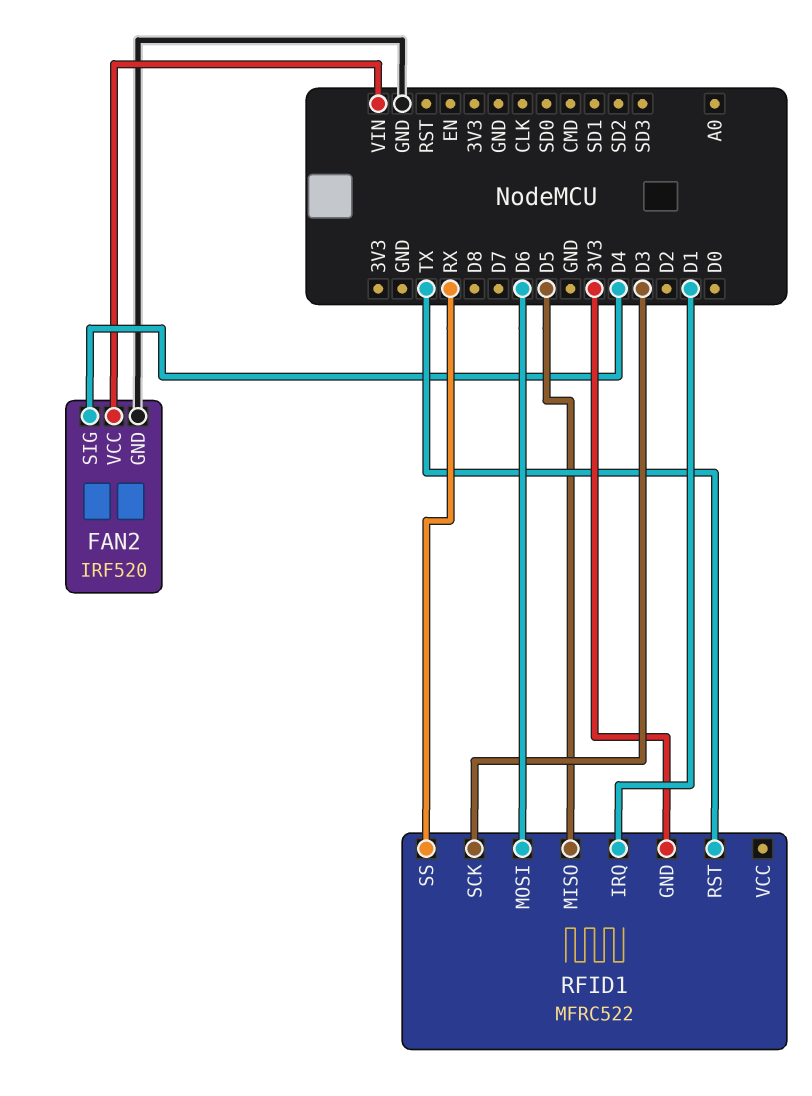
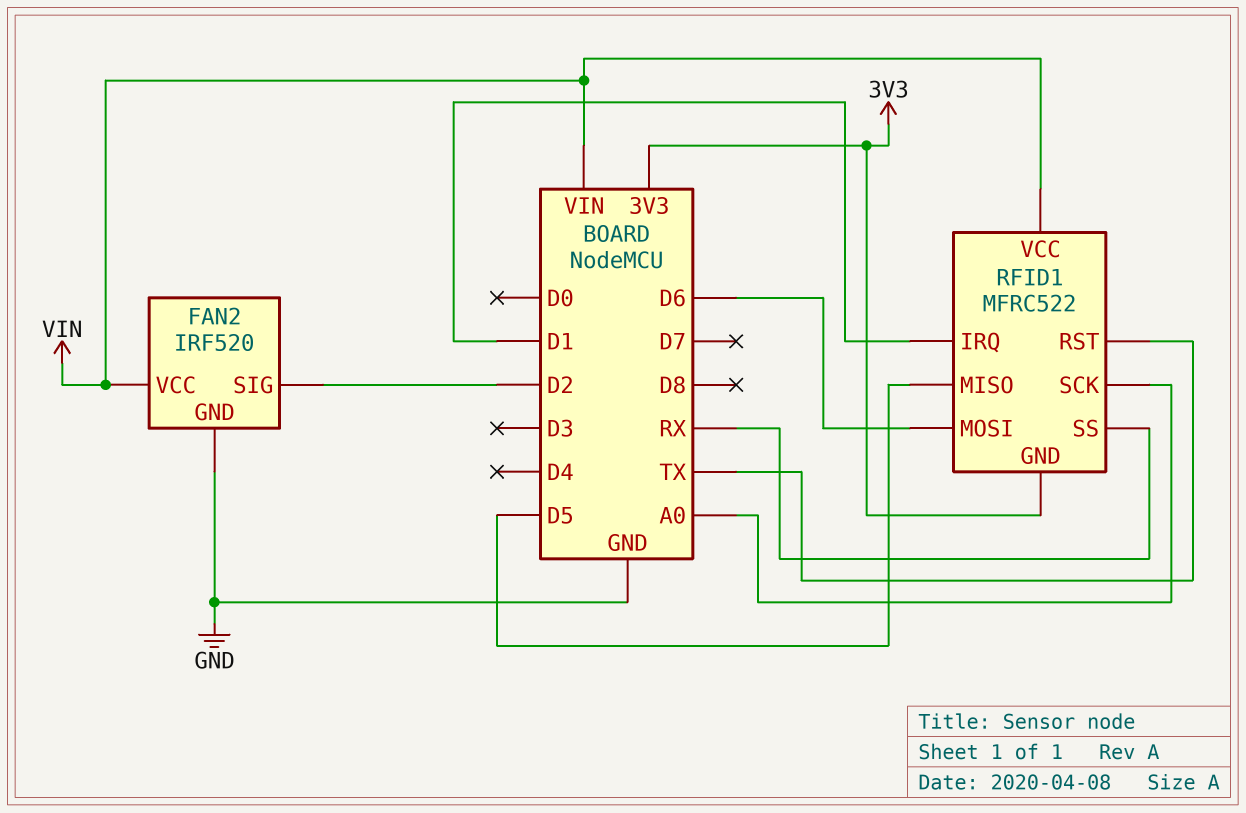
FAN2 pin SIG: D4 -> D2
RFID1 pin SCK: D3 -> A0
RFID1 pin VCC: none -> VIN

